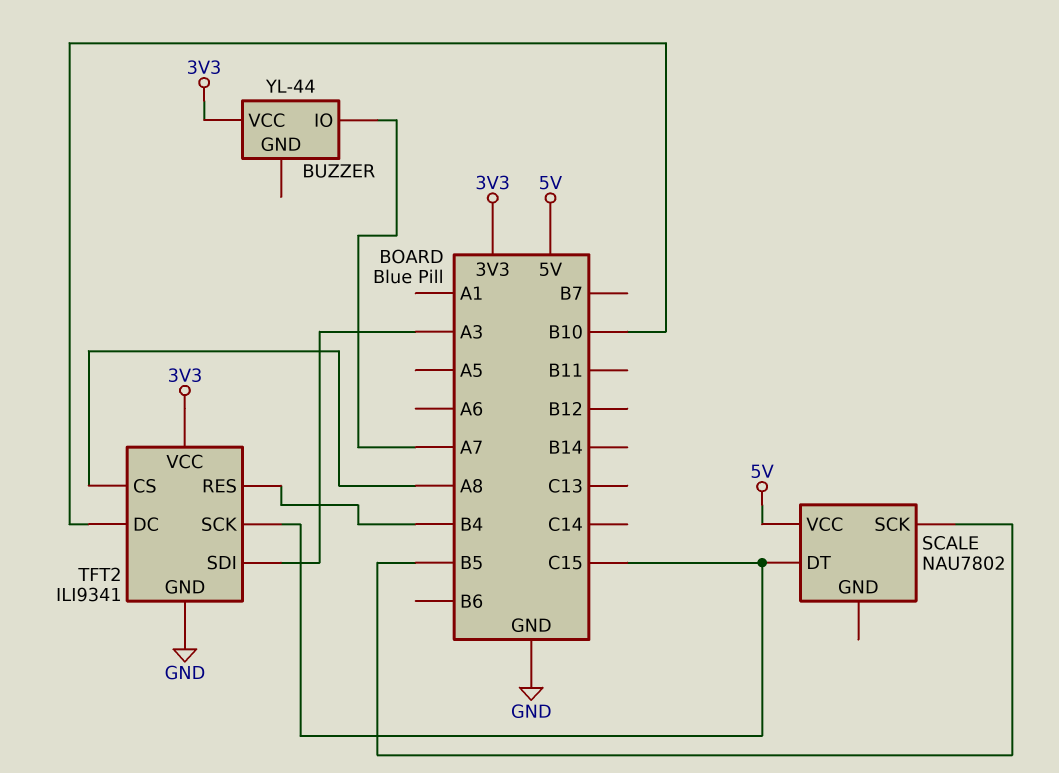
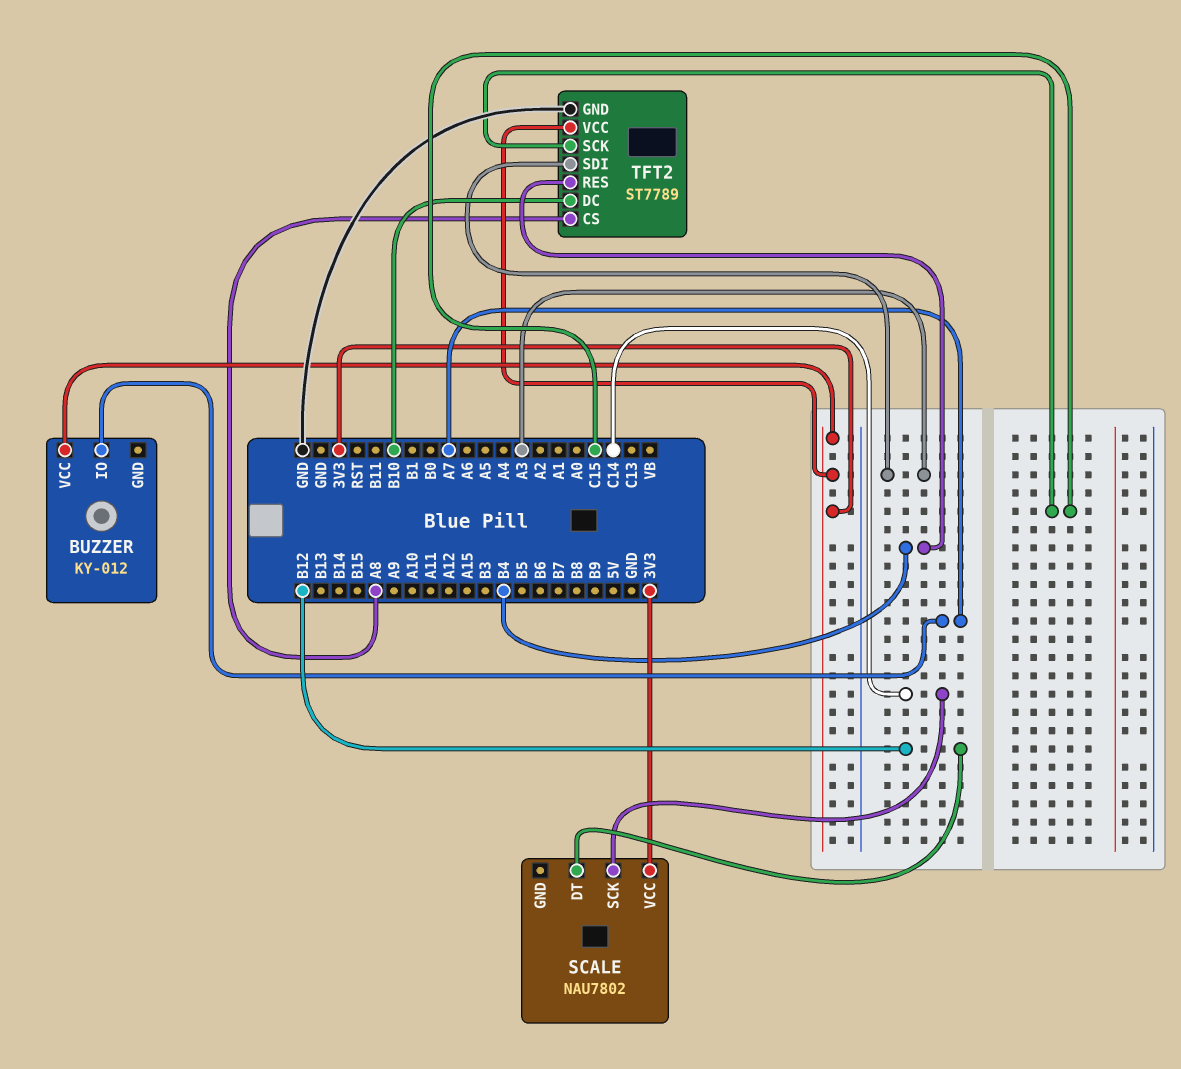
BUZZER: YL-44 -> KY-012
SCALE pin DT: C15 -> B12
SCALE pin SCK: B5 -> C14
SCALE pin VCC: 5V -> 3V3
TFT2: ILI9341 -> ST7789

